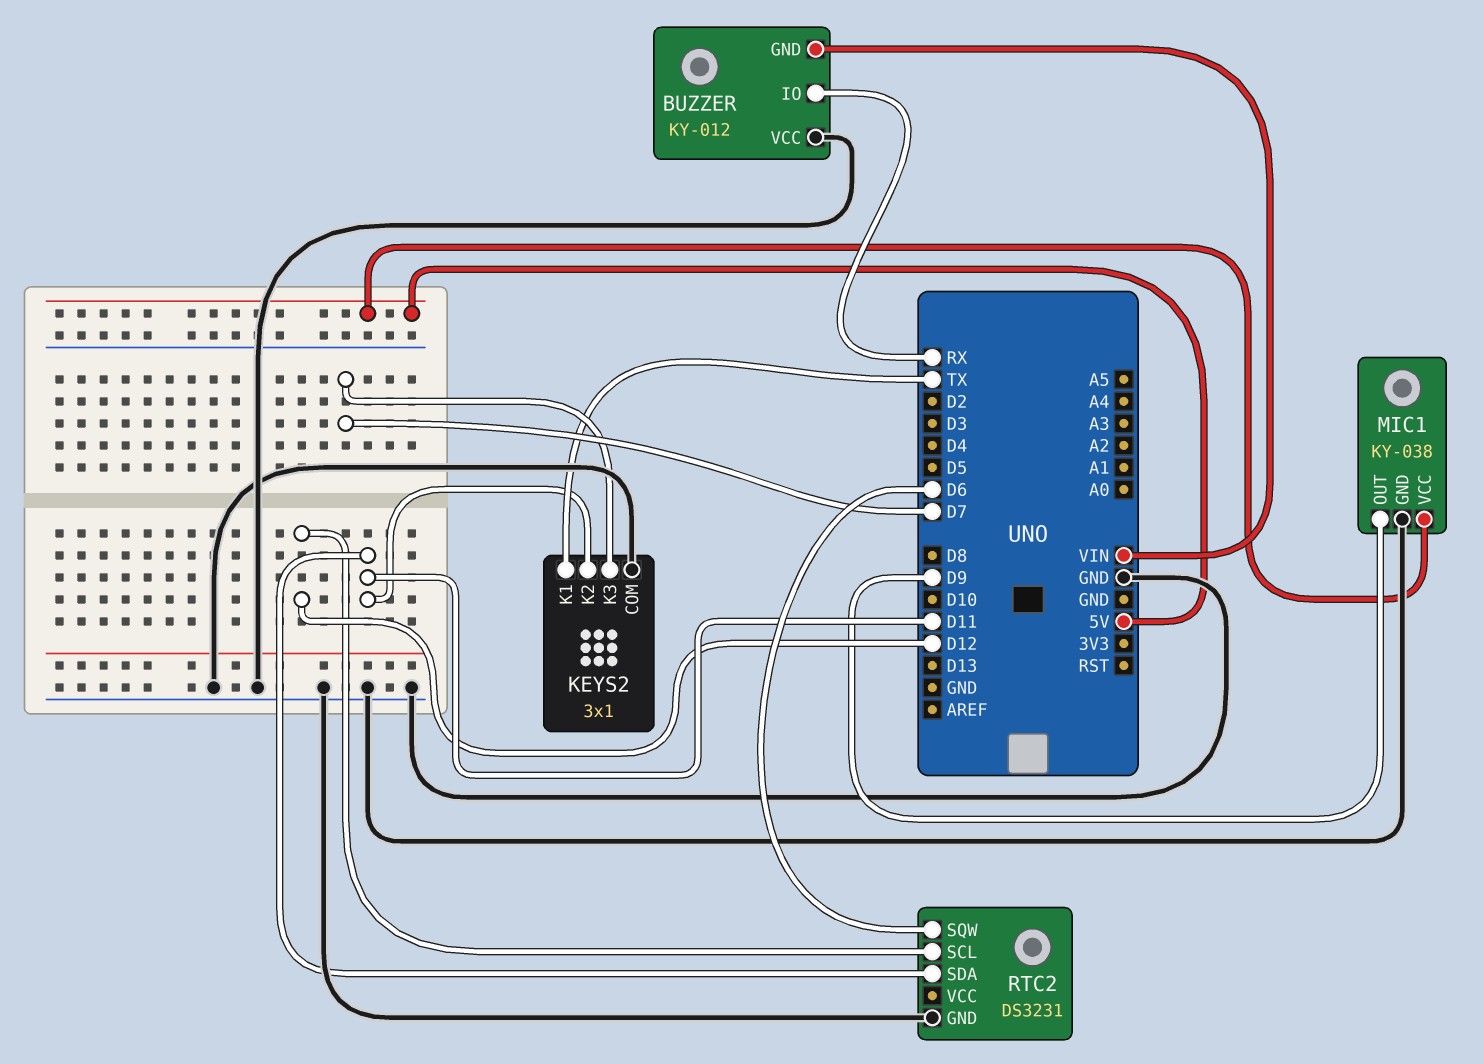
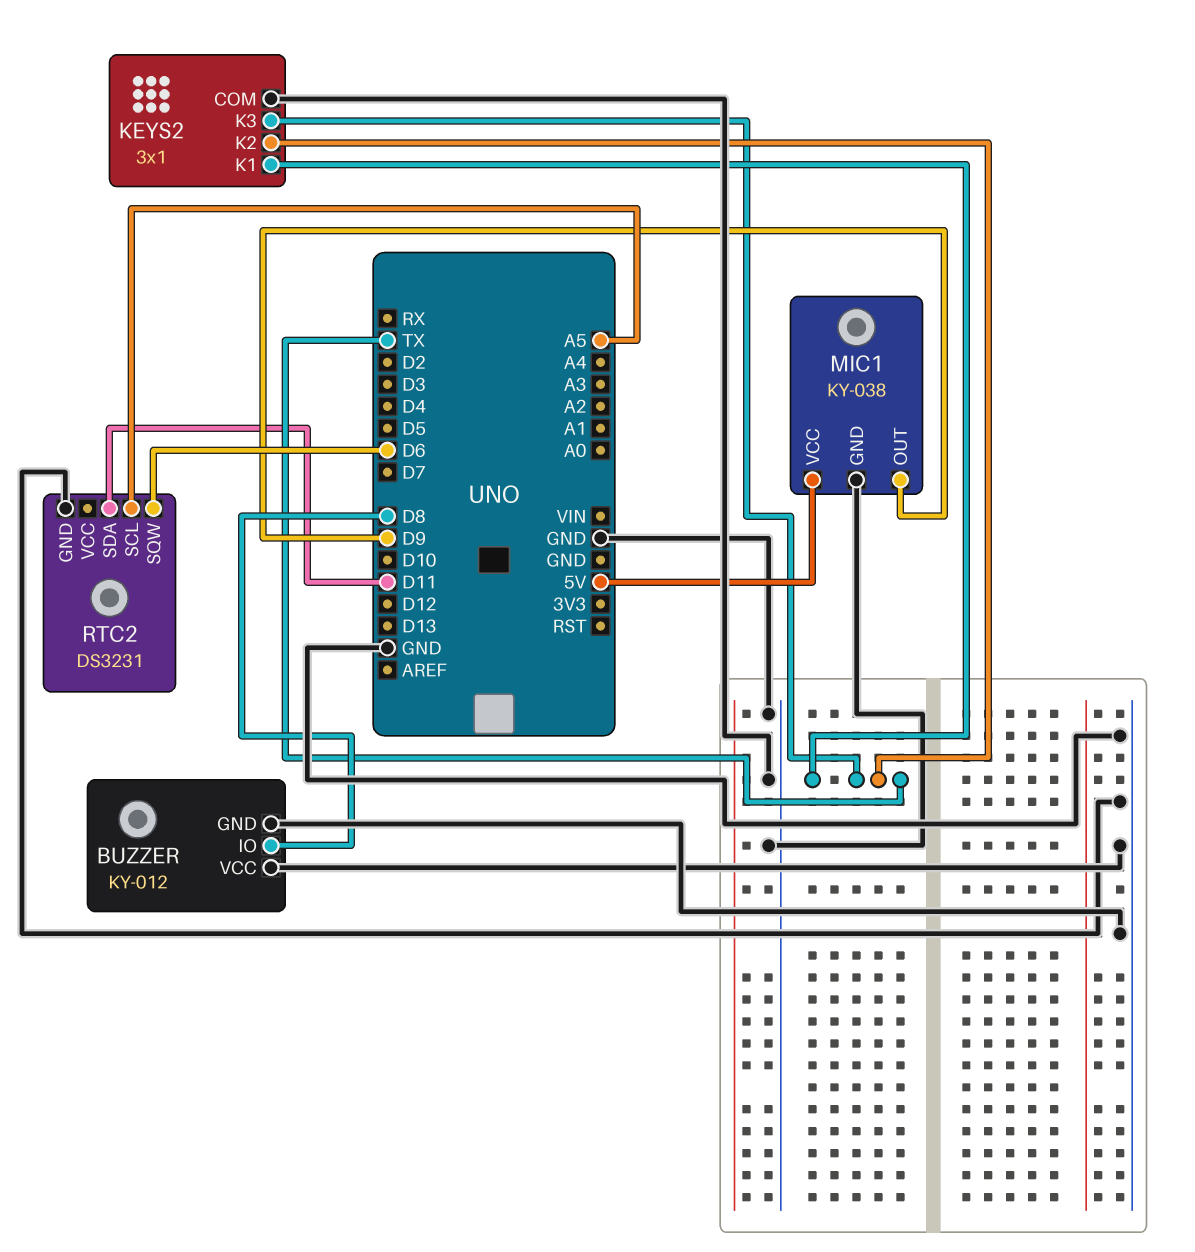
BUZZER pin GND: VIN -> GND
BUZZER pin IO: RX -> D8
KEYS2 pin K2: D11 -> TX
KEYS2 pin K3: D7 -> TX
RTC2 pin SCL: D12 -> A5

